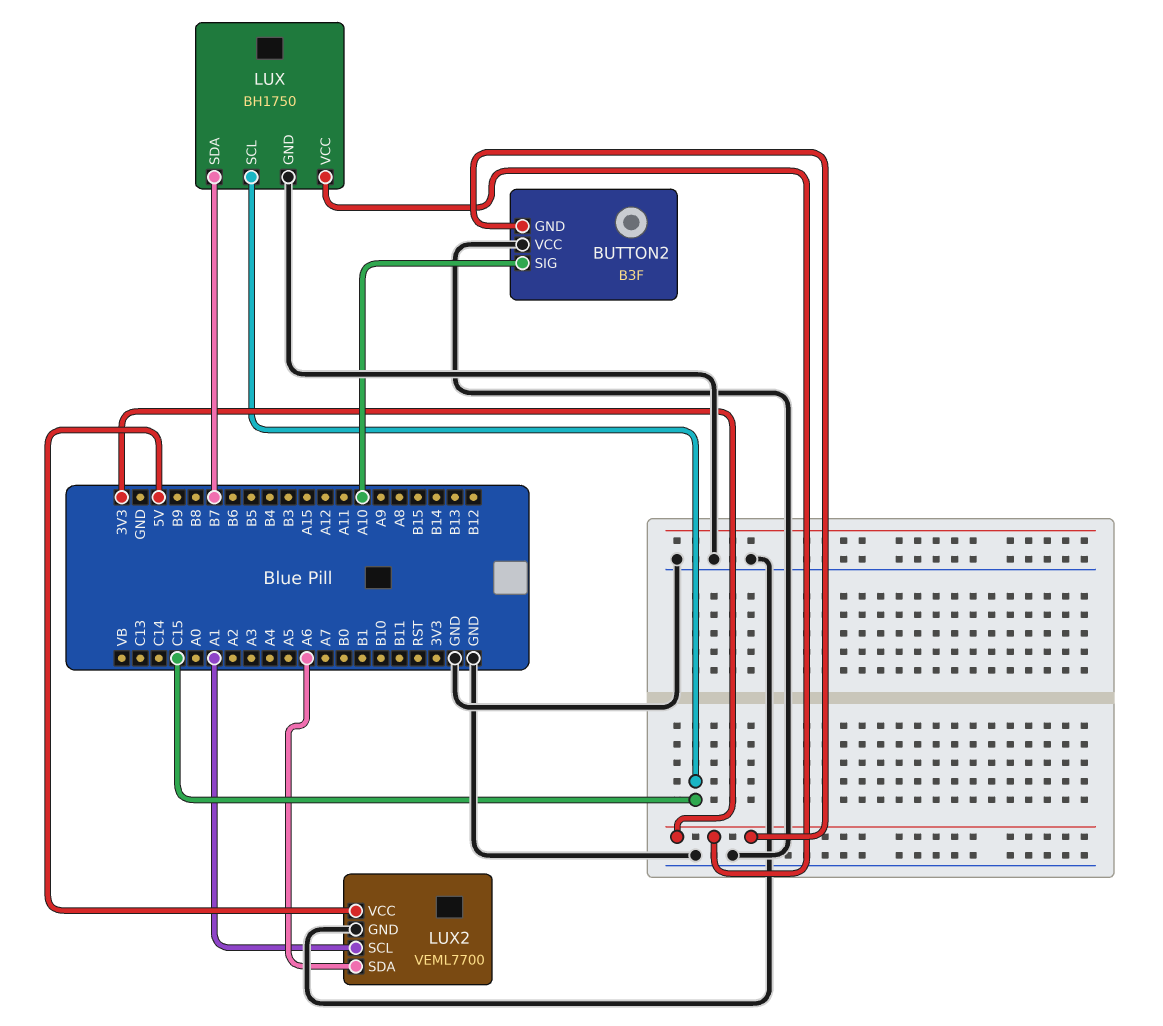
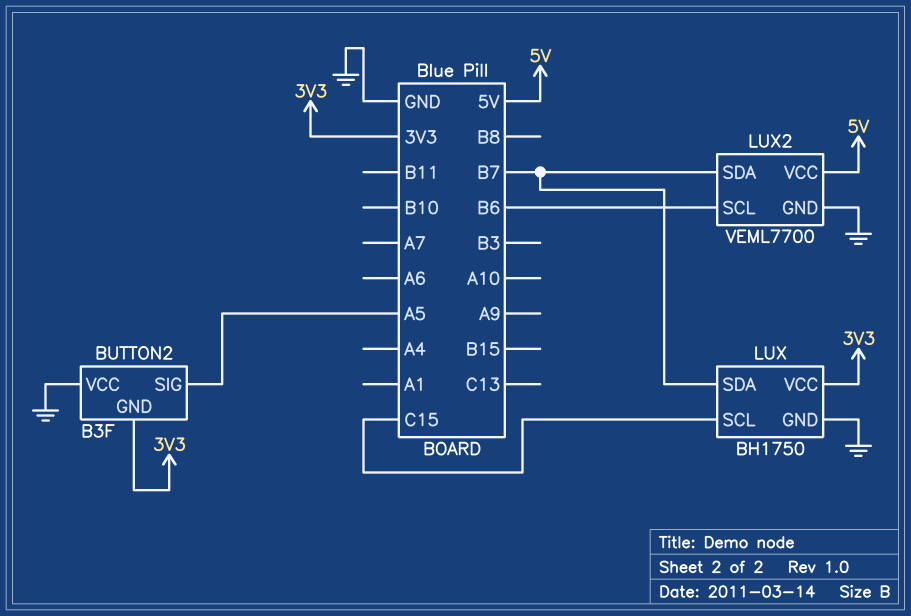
BUTTON2 pin SIG: A10 -> A5
LUX2 pin SCL: A1 -> B6
LUX2 pin SDA: A6 -> B7

